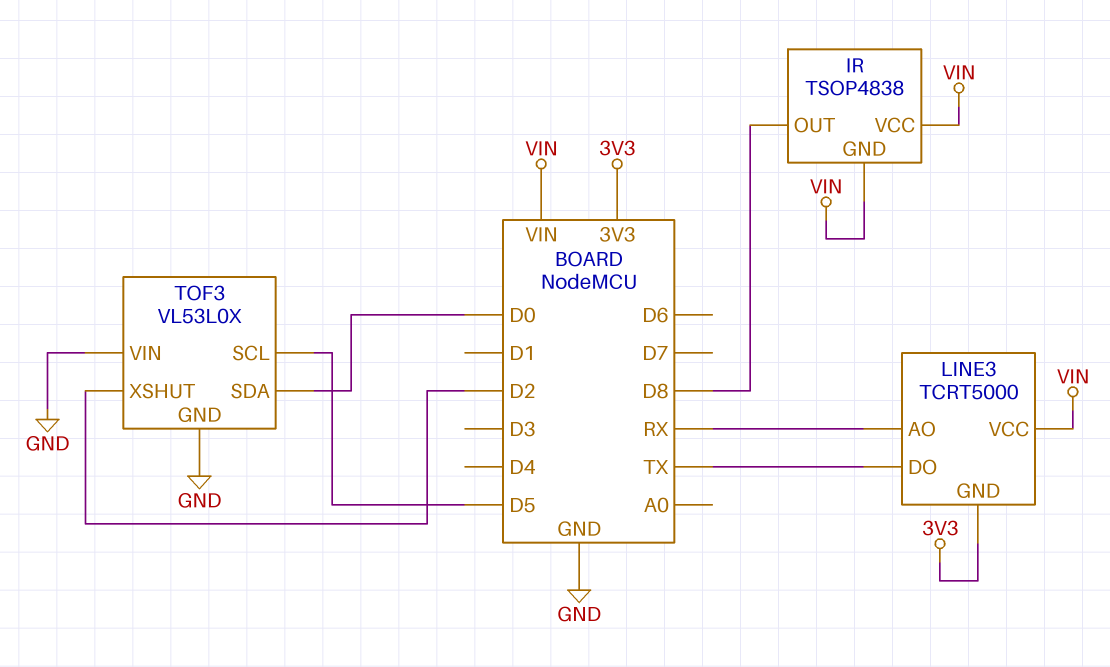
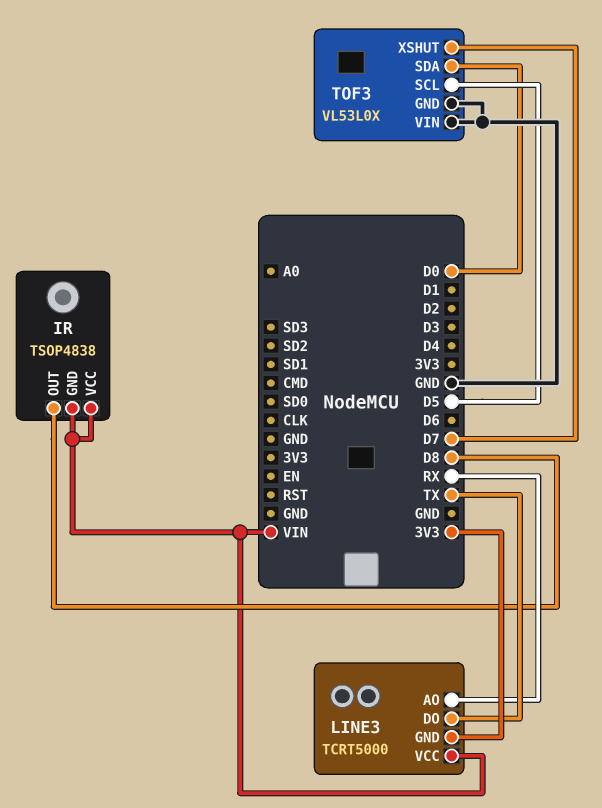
TOF3 pin XSHUT: D2 -> D7

